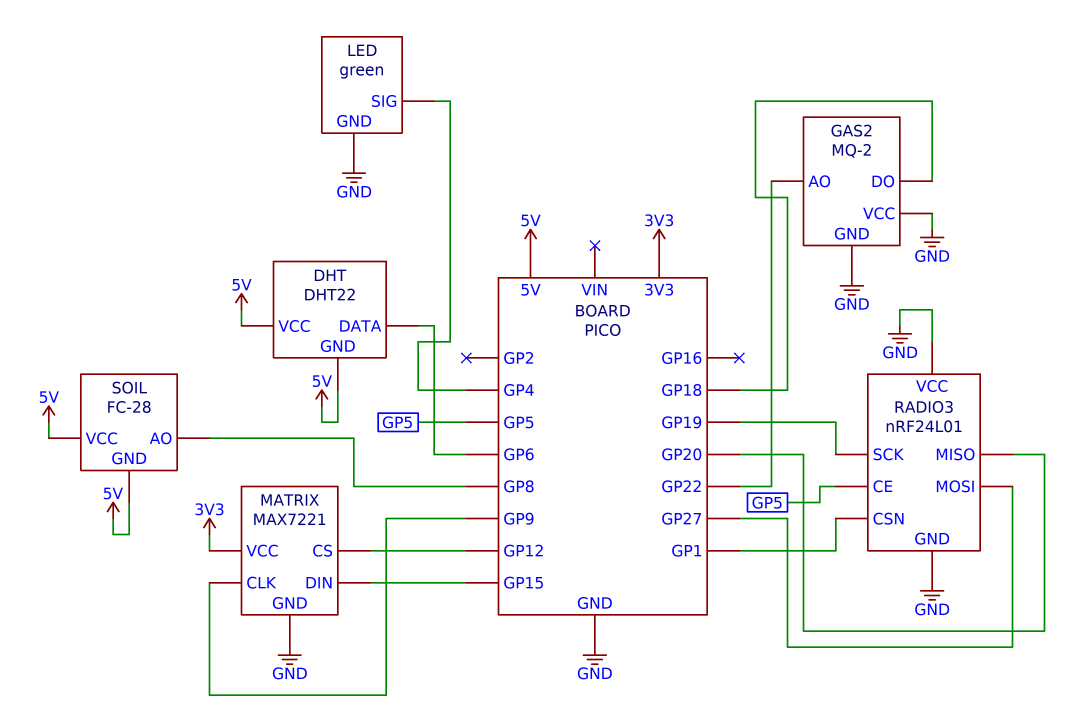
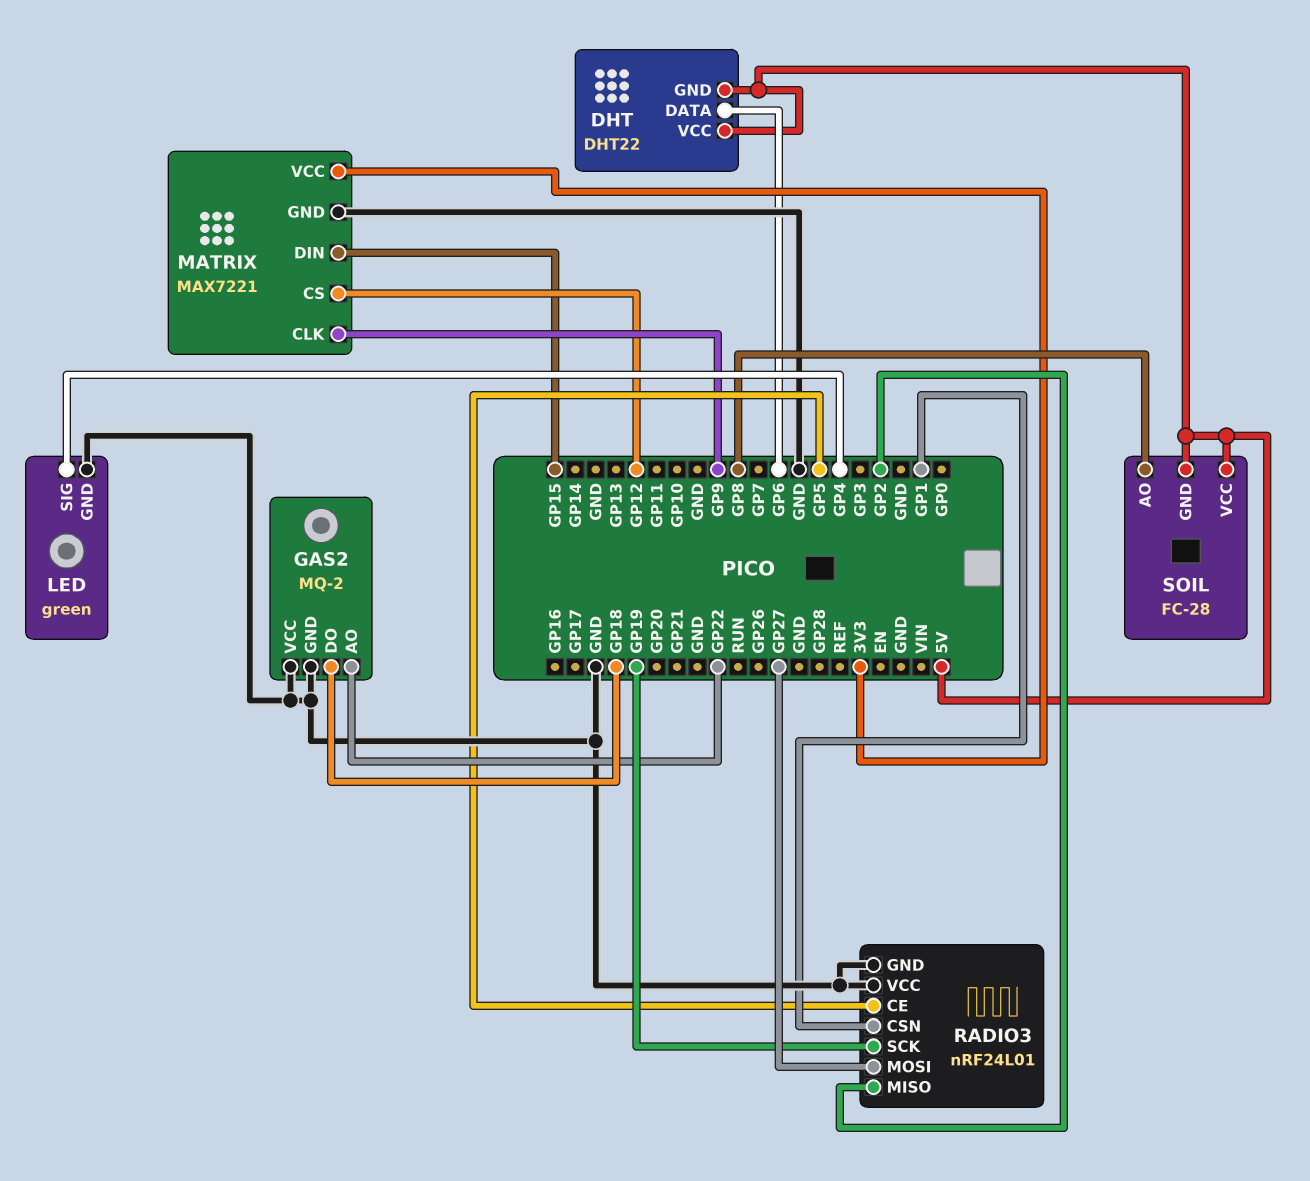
RADIO3 pin MISO: GP20 -> GP2

